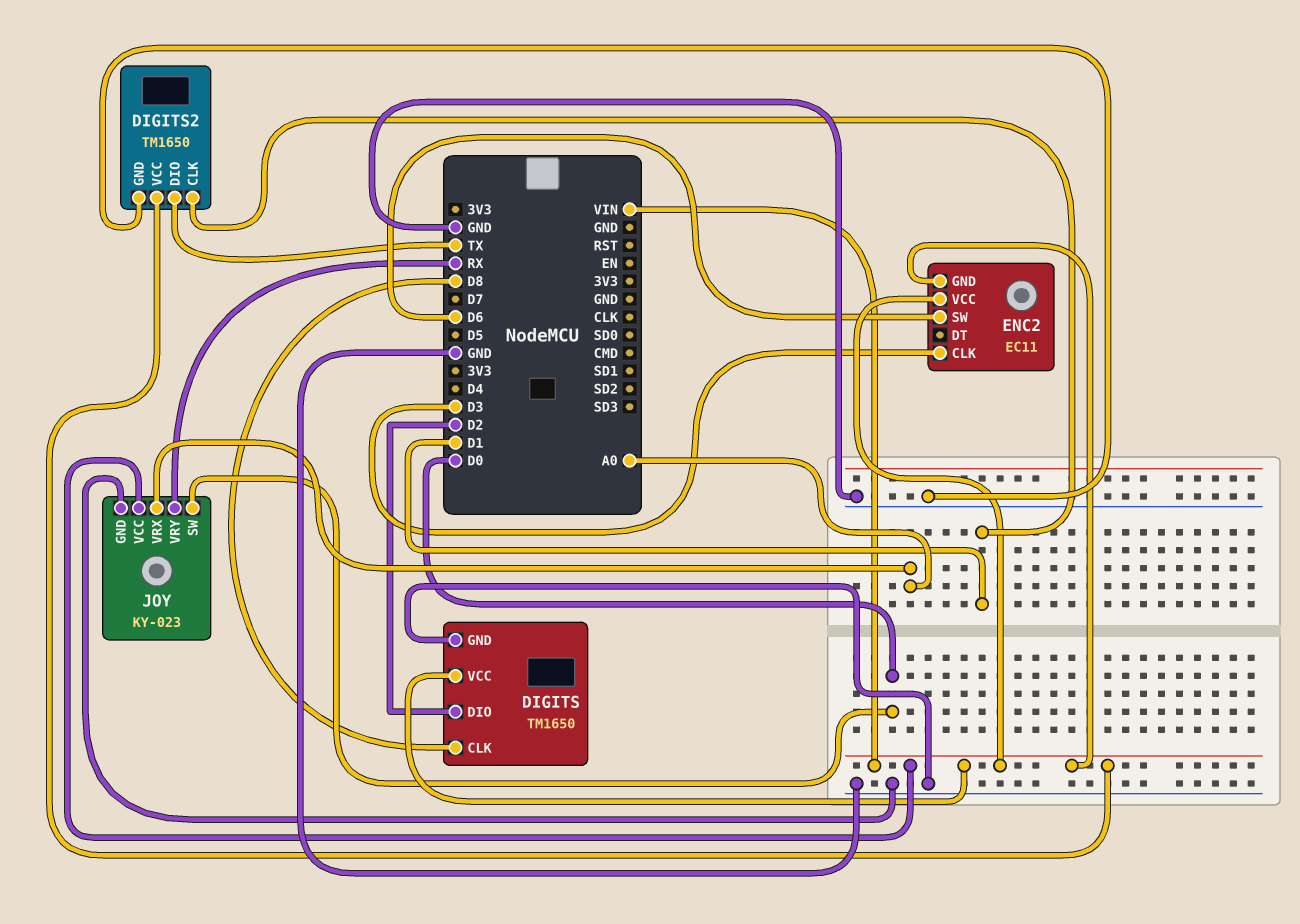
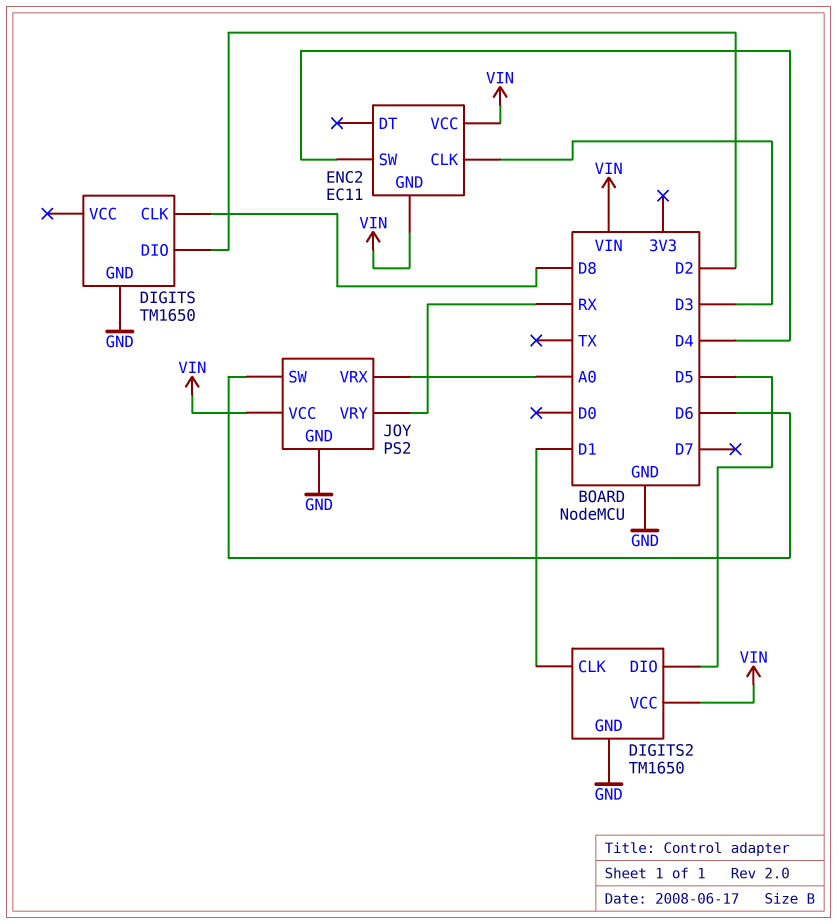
DIGITS pin VCC: VIN -> none
DIGITS2 pin DIO: TX -> D5
ENC2 pin SW: D6 -> D4
JOY: KY-023 -> PS2
JOY pin SW: D0 -> D6

